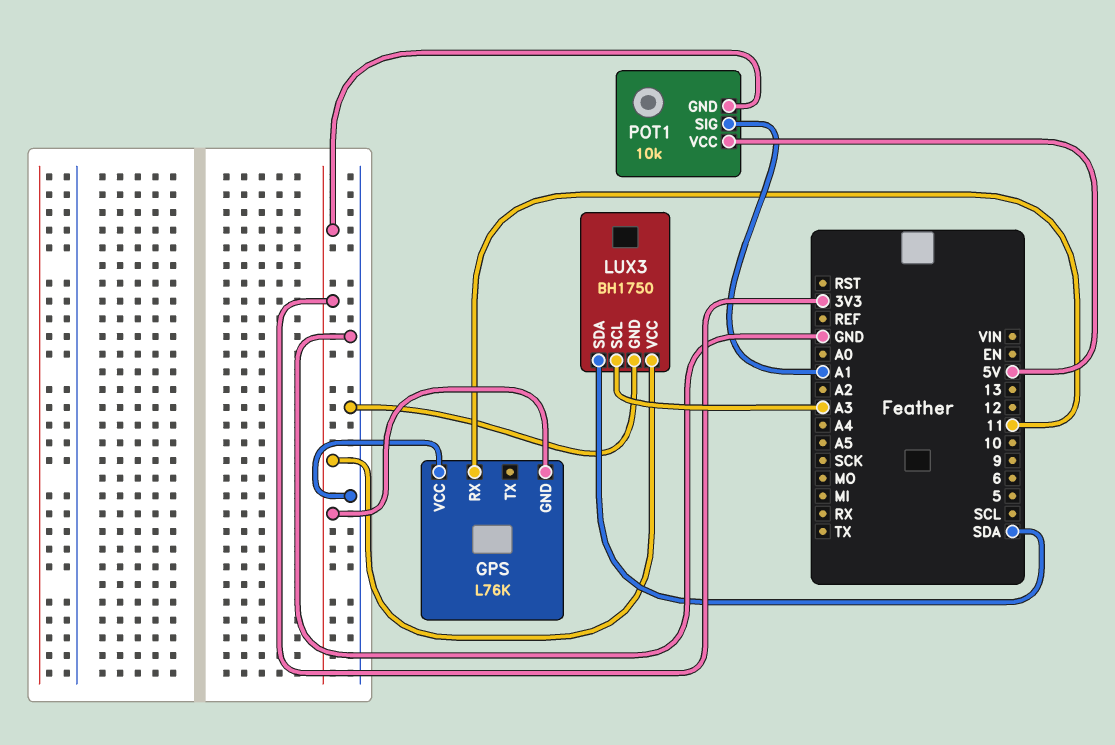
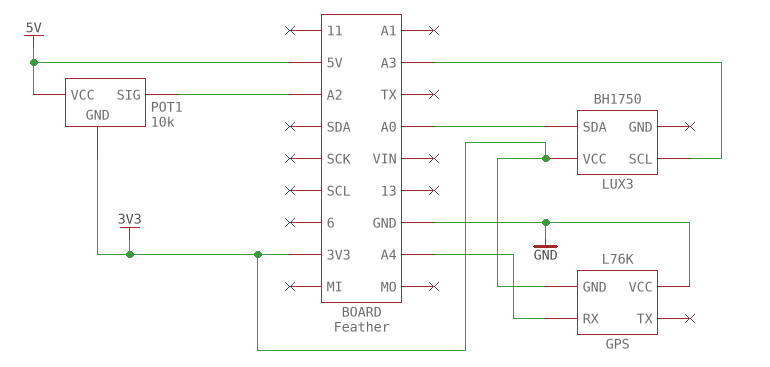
GPS pin RX: 11 -> A4
LUX3 pin GND: GND -> none
LUX3 pin SDA: SDA -> A0
POT1 pin SIG: A1 -> A2

